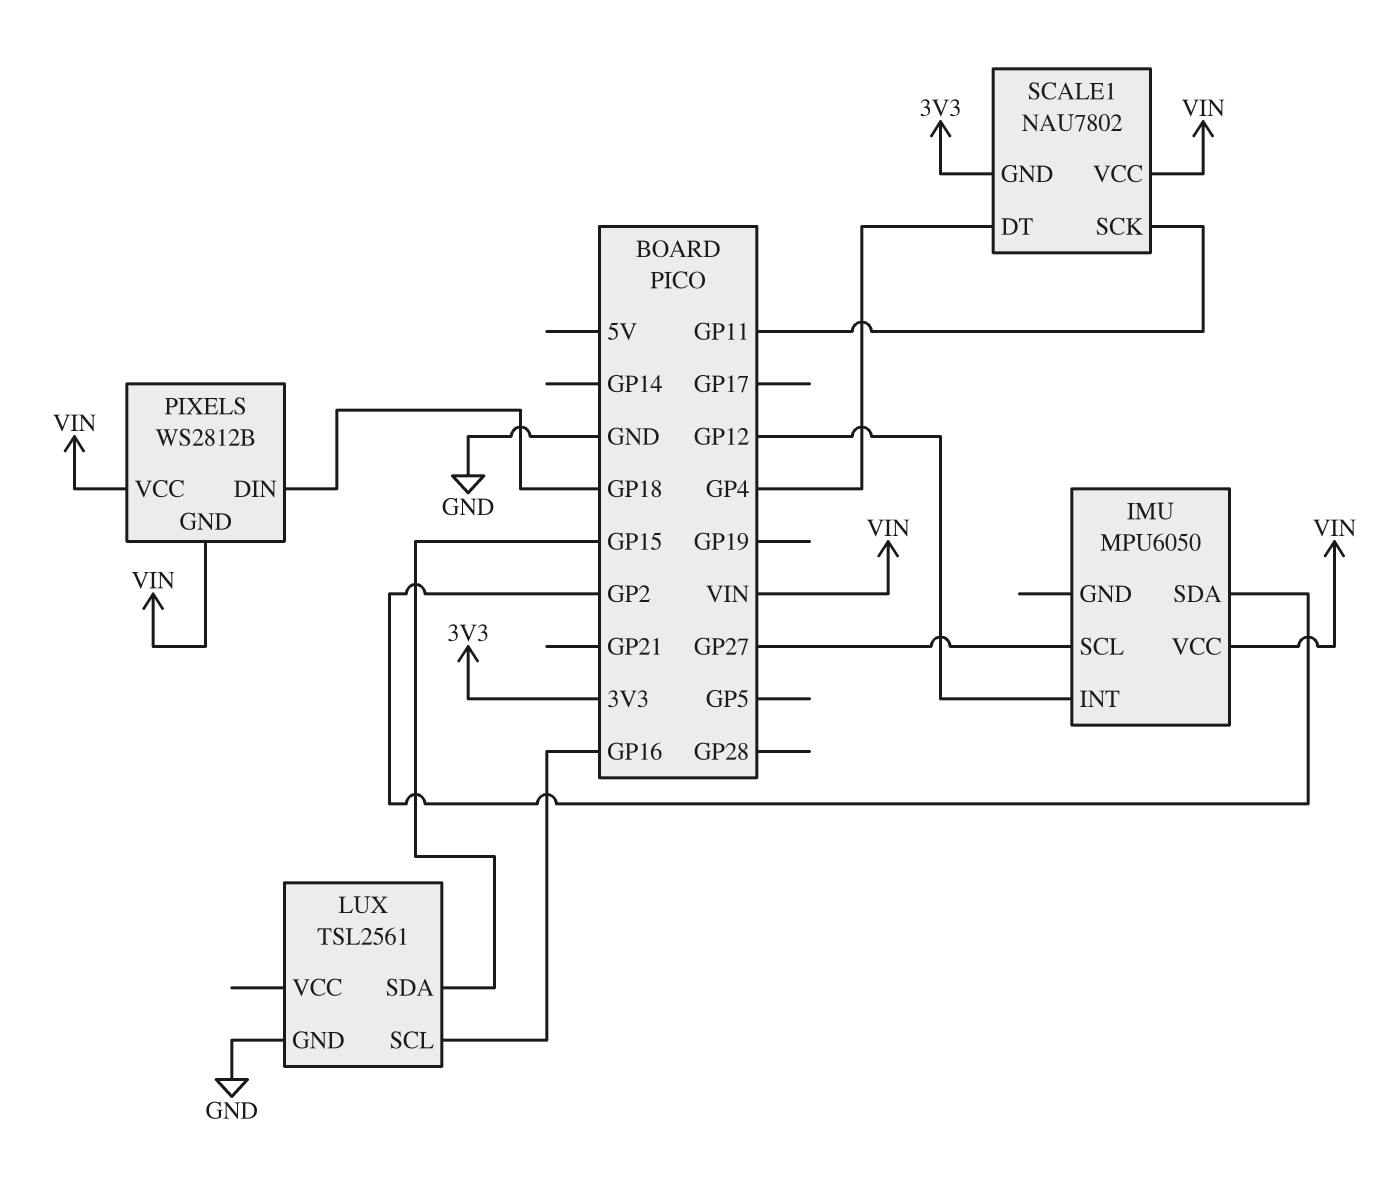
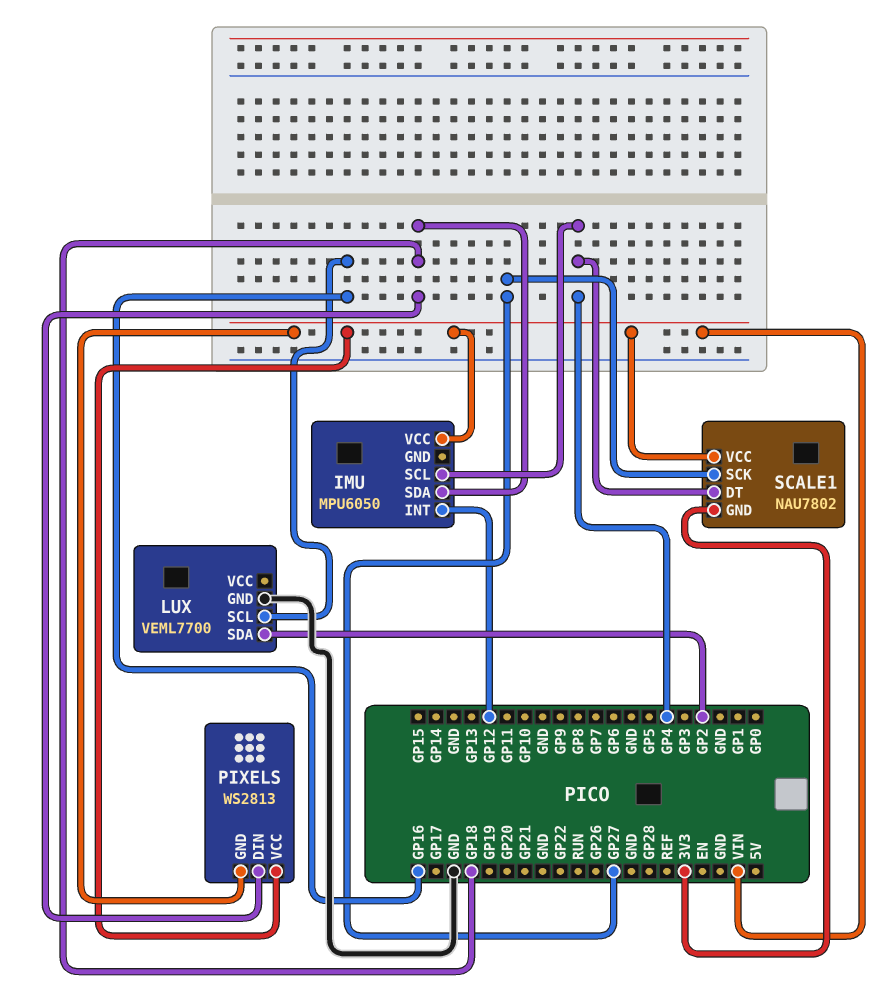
IMU pin SCL: GP27 -> GP4
IMU pin SDA: GP2 -> GP18
LUX: TSL2561 -> VEML7700
LUX pin SDA: GP15 -> GP2
PIXELS: WS2812B -> WS2813
SCALE1 pin SCK: GP11 -> GP27

